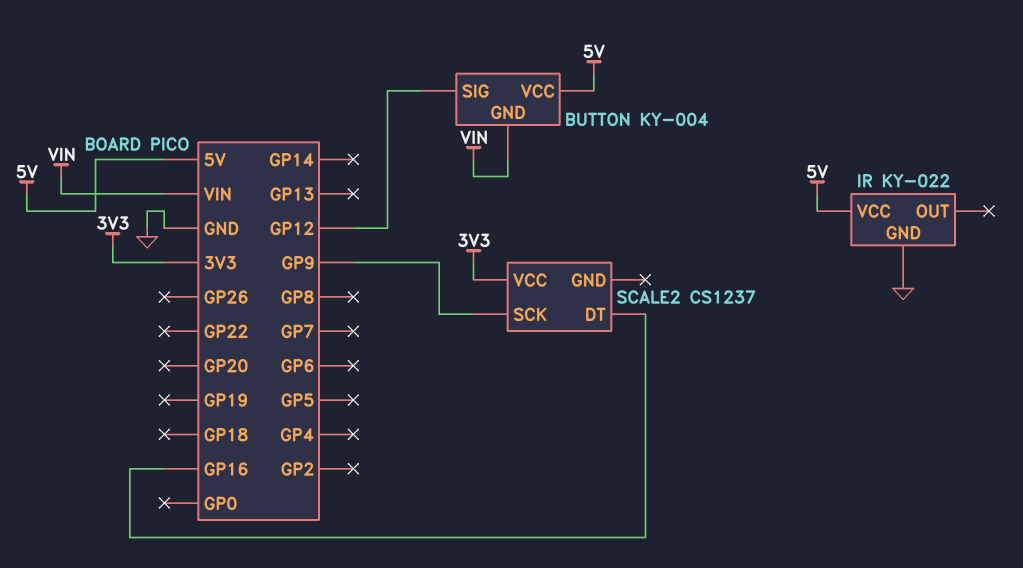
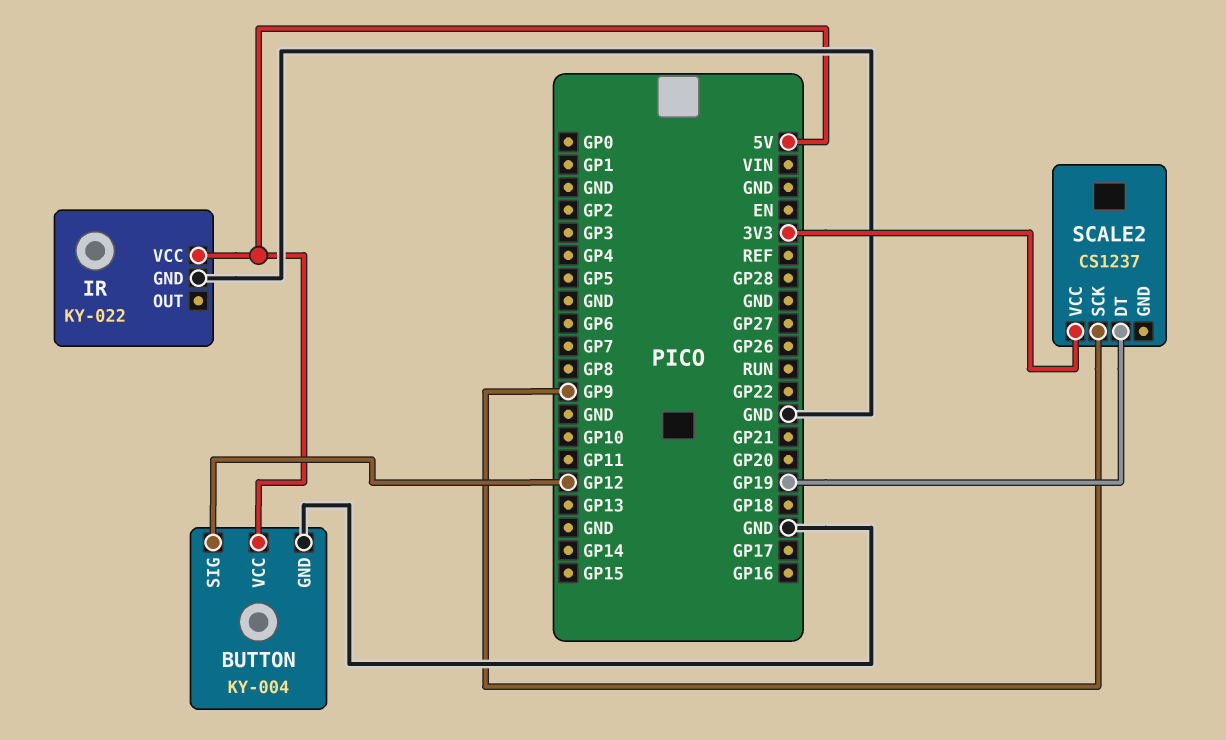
BUTTON pin GND: VIN -> GND
SCALE2 pin DT: GP16 -> GP19

